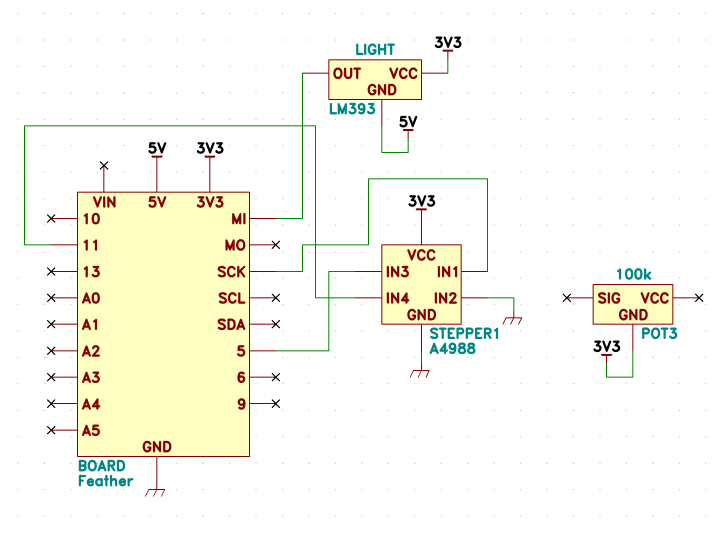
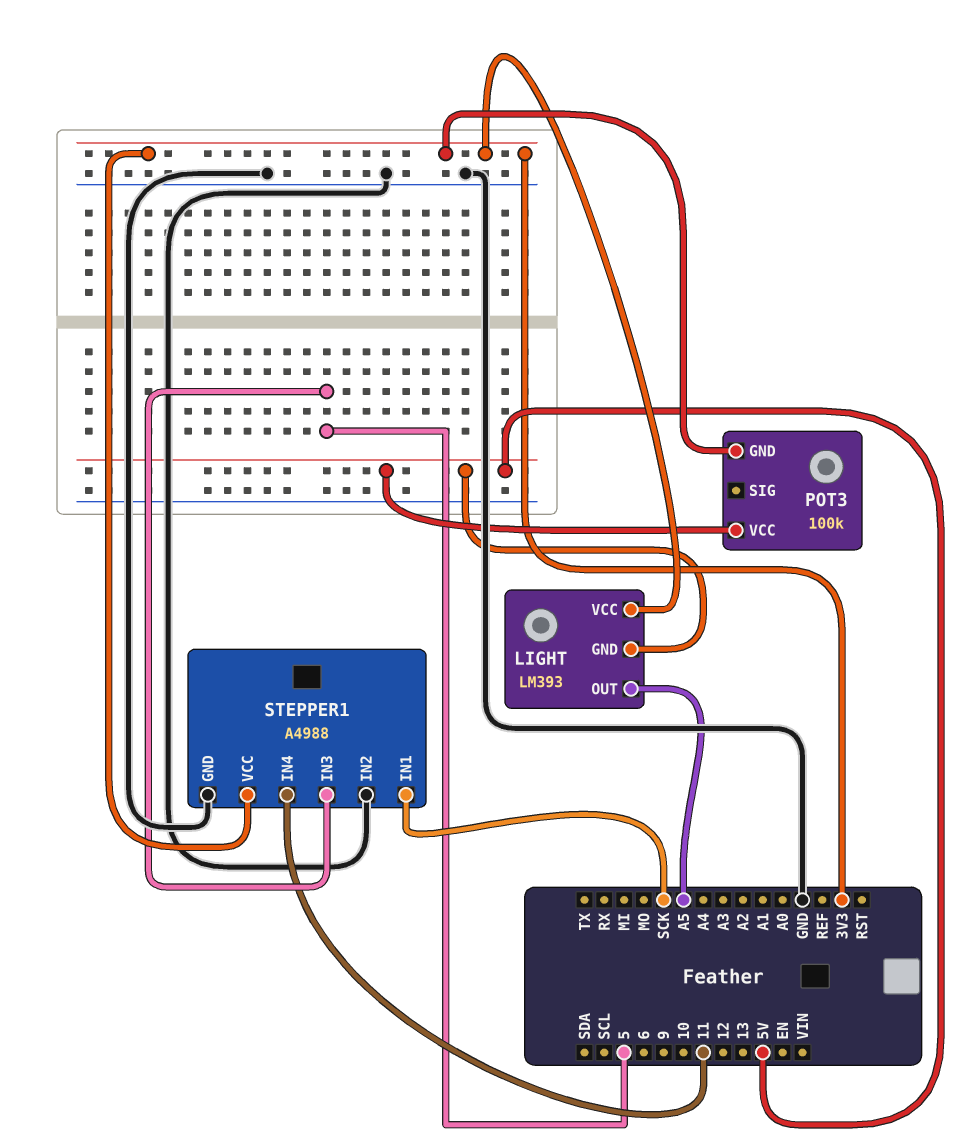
LIGHT pin OUT: MI -> A5
POT3 pin VCC: none -> 5V

